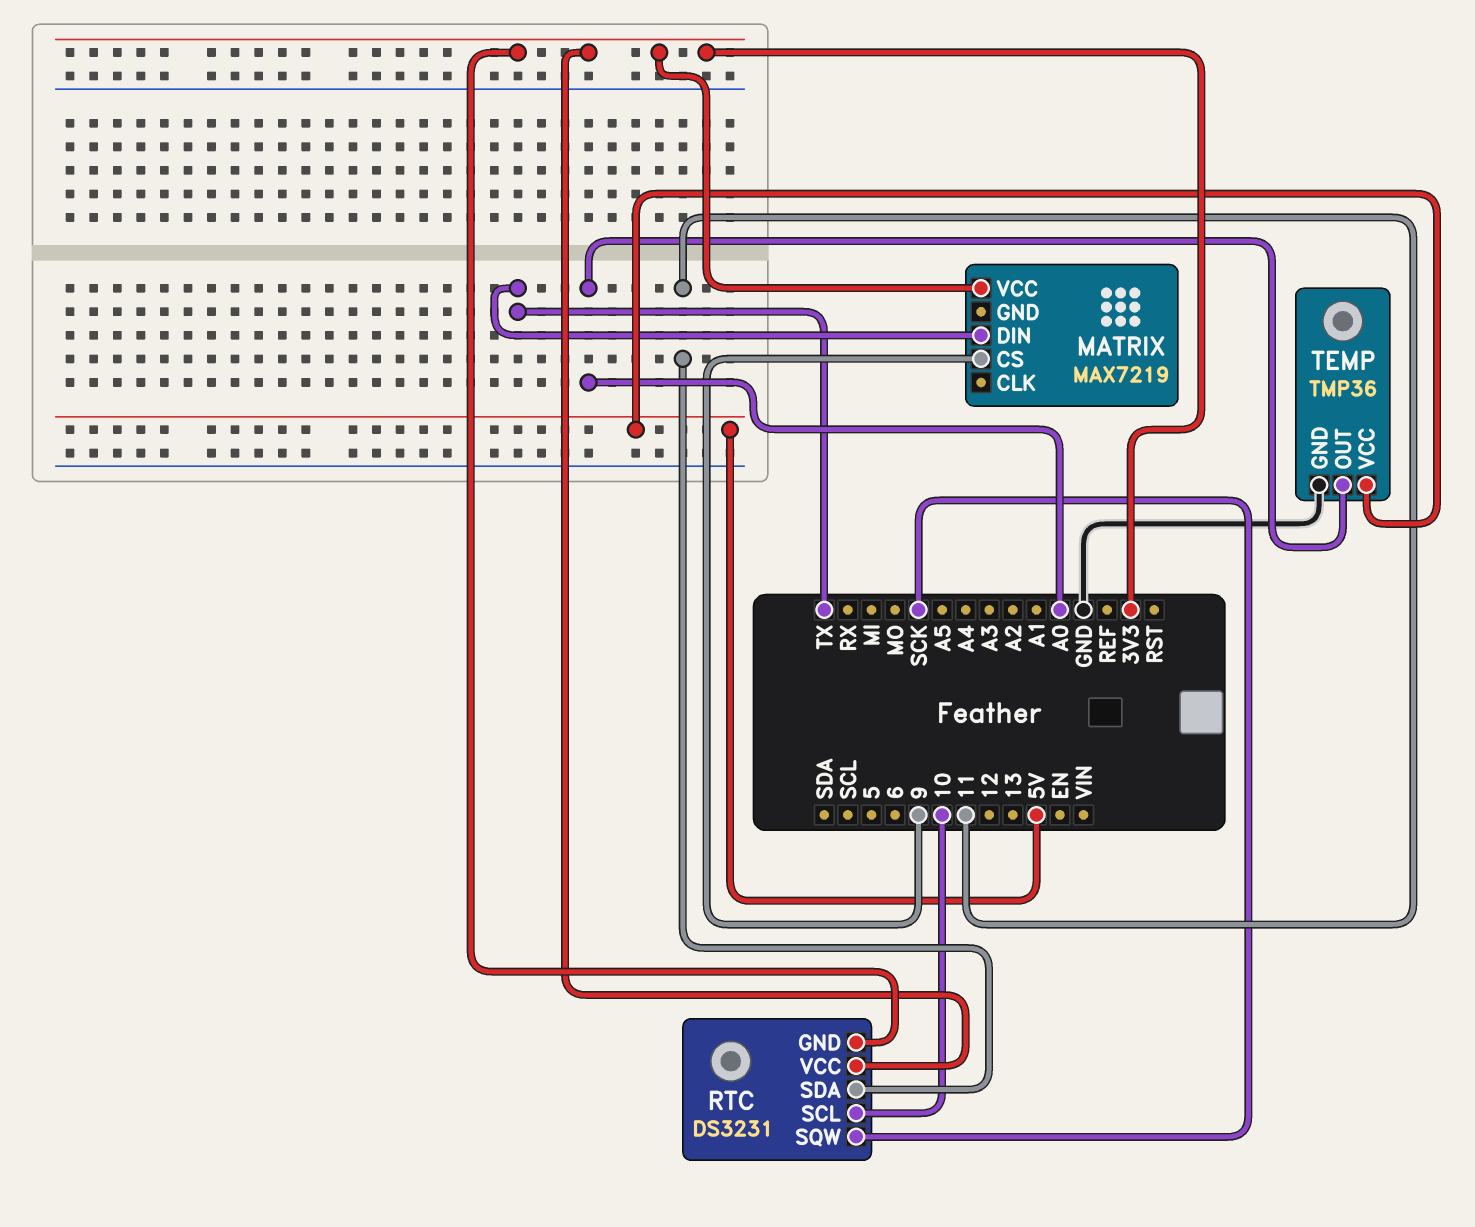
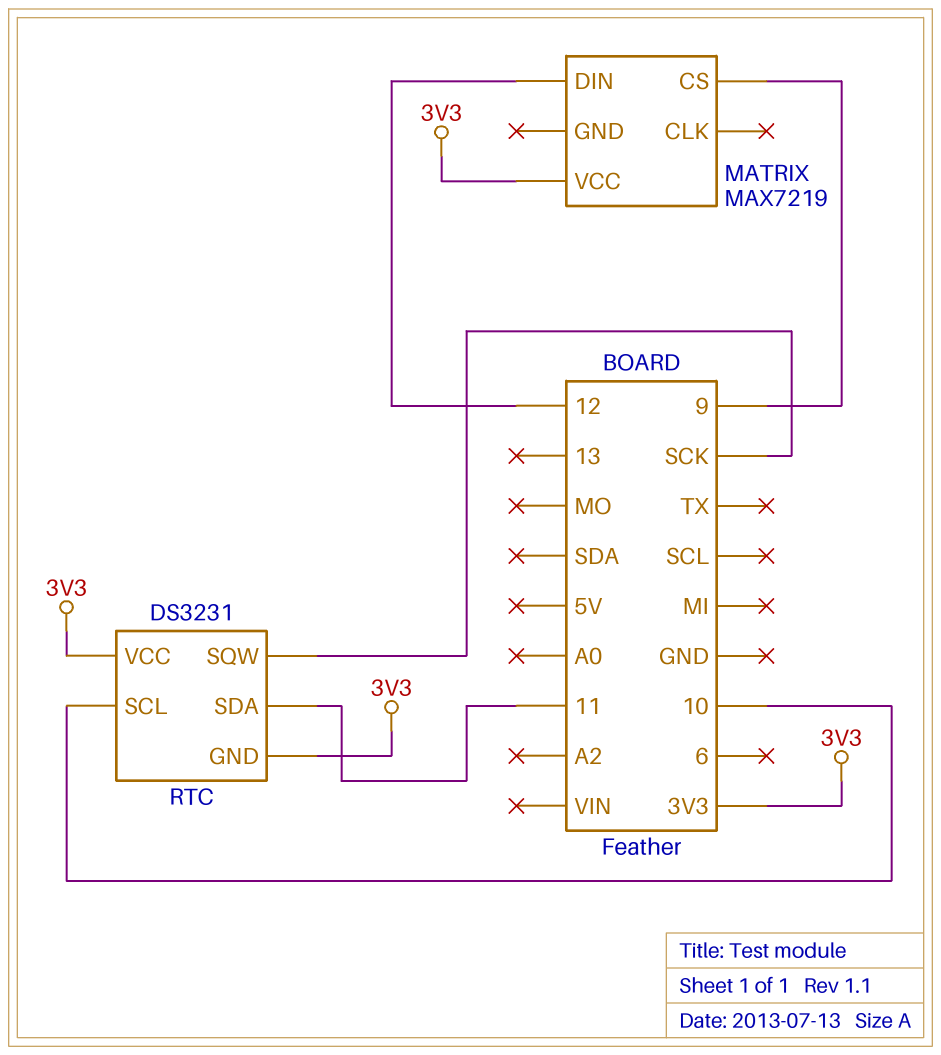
MATRIX pin DIN: TX -> 12
TEMP: TMP36 -> none
TEMP pin GND: GND -> none
TEMP pin OUT: A0 -> none
TEMP pin VCC: 5V -> none

